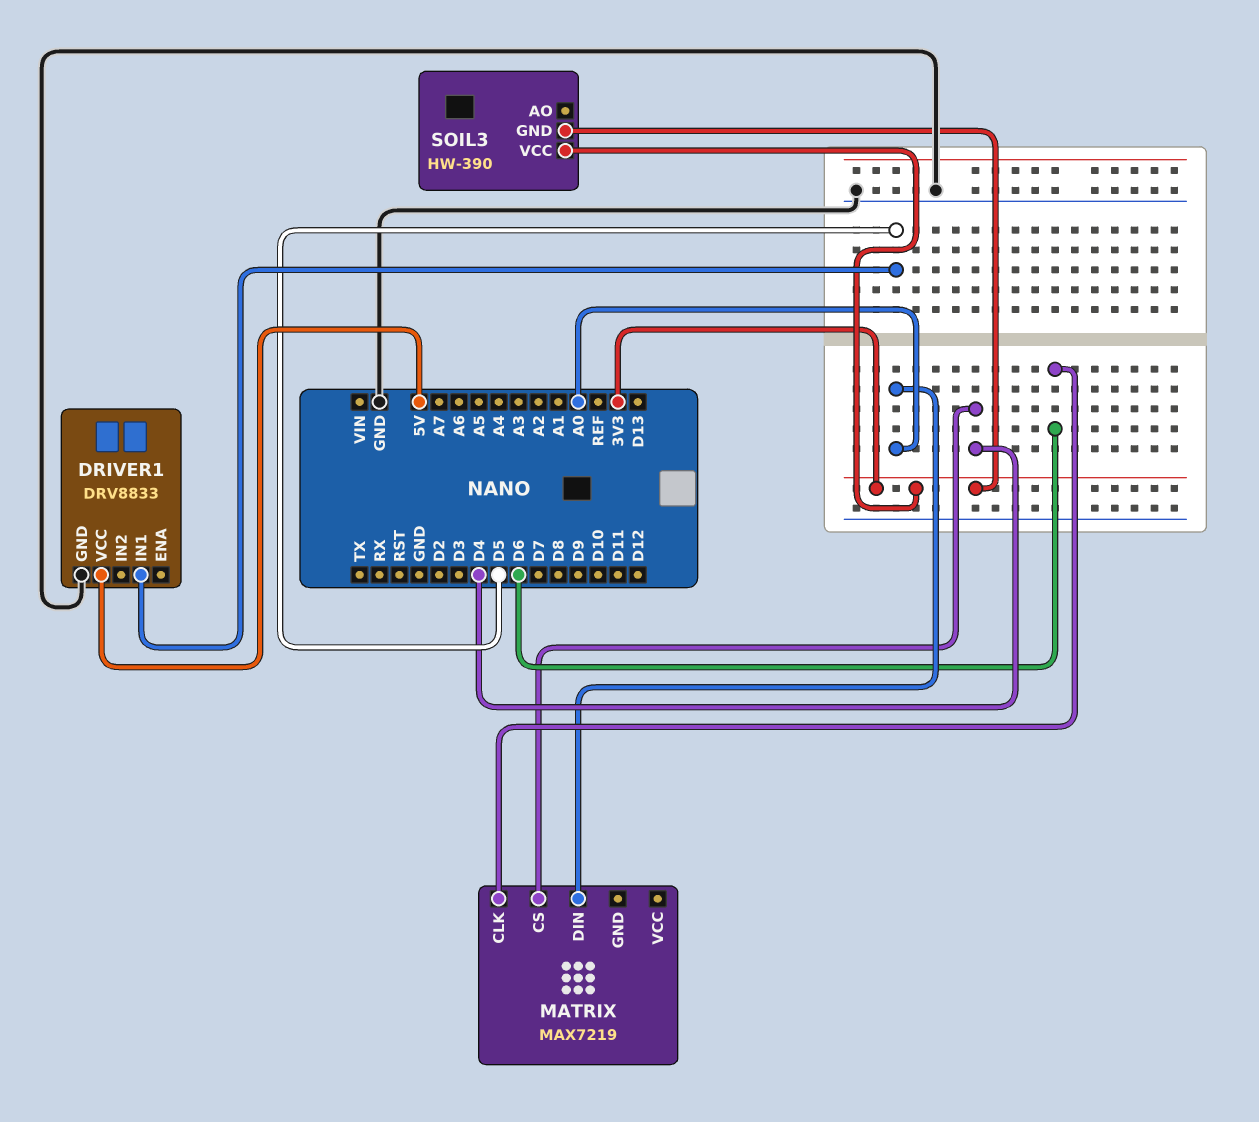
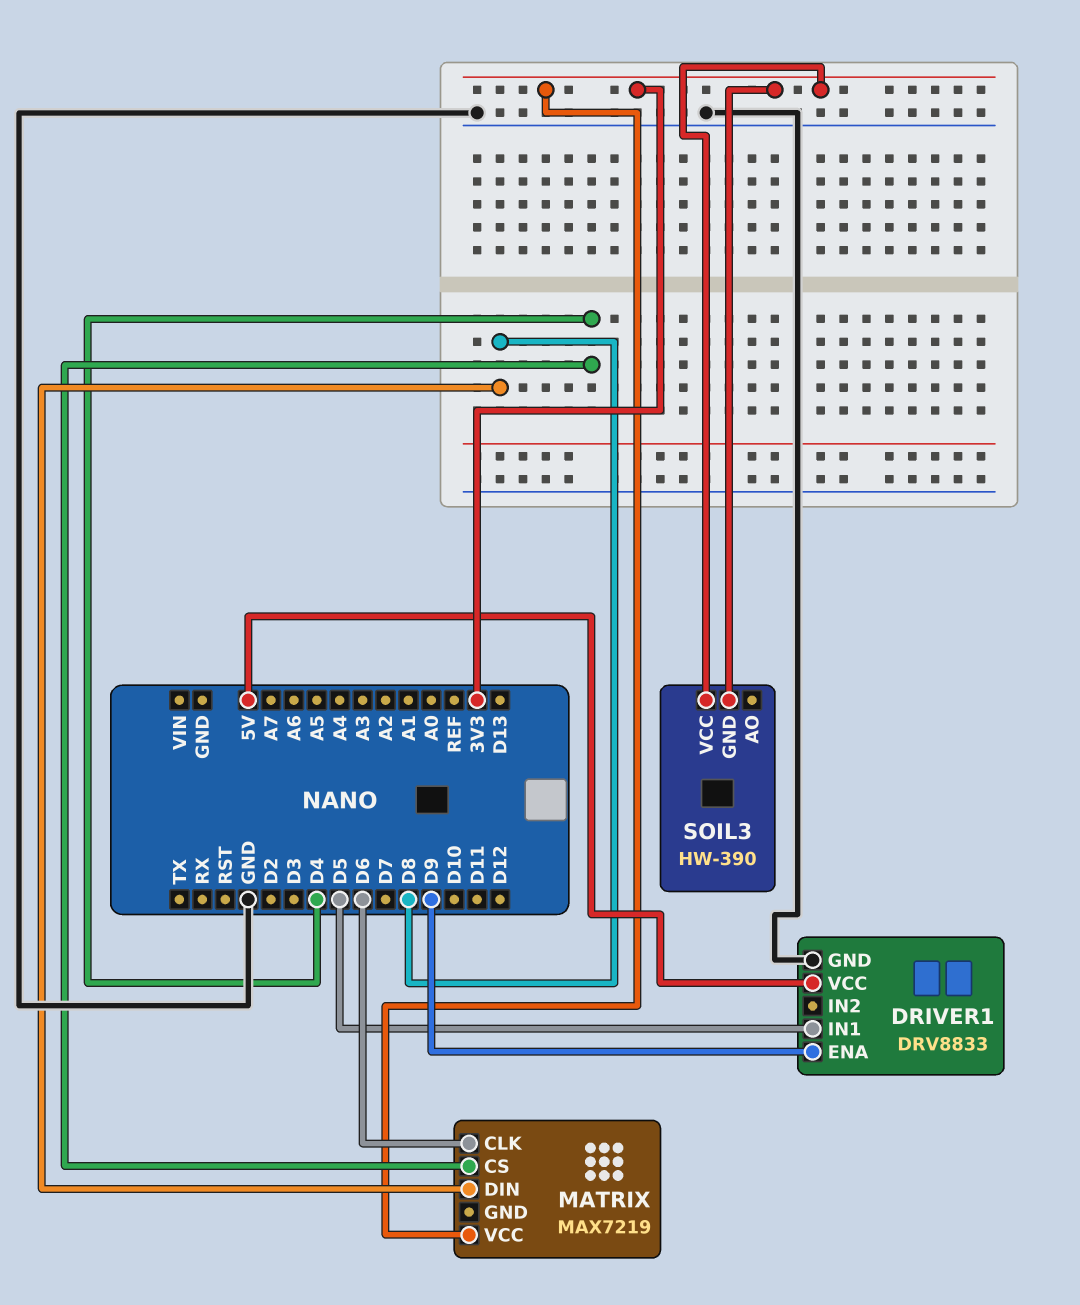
DRIVER1 pin ENA: none -> D9
MATRIX pin DIN: A0 -> D8
MATRIX pin VCC: none -> 3V3

